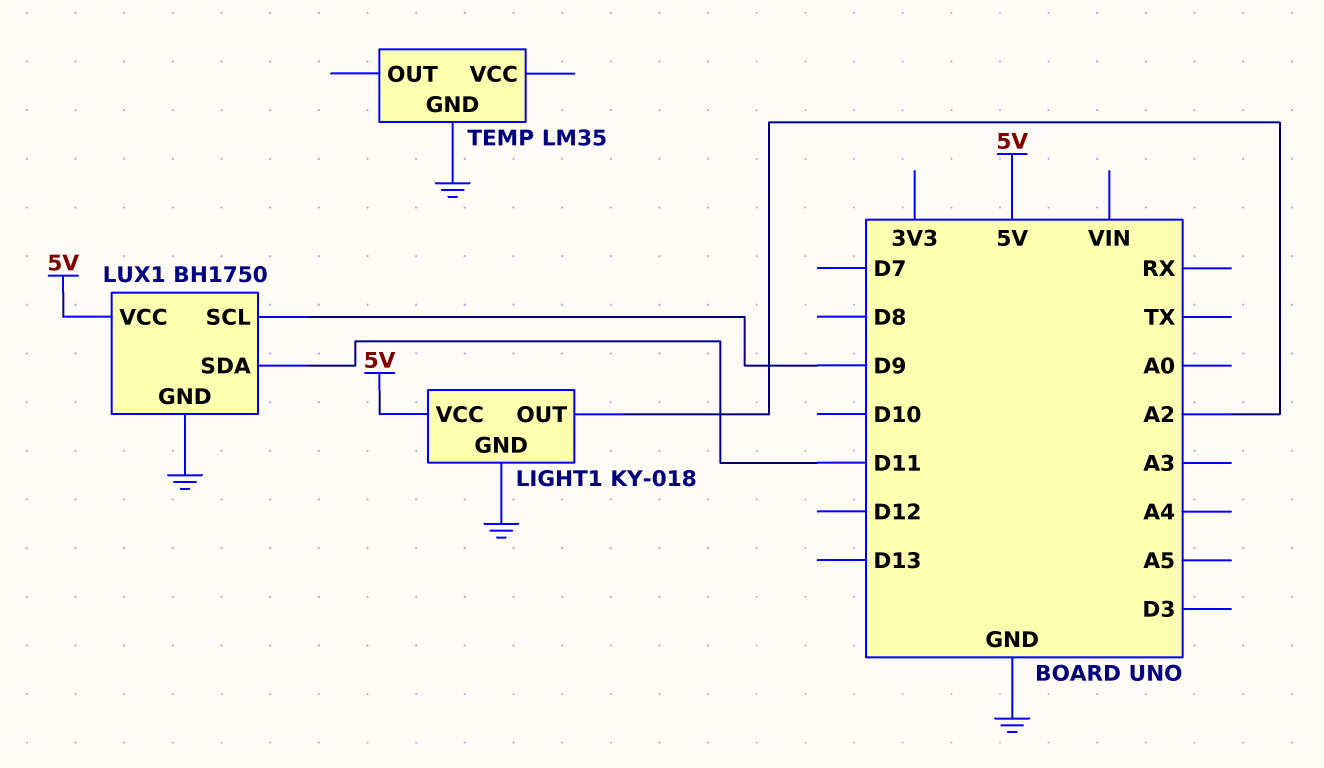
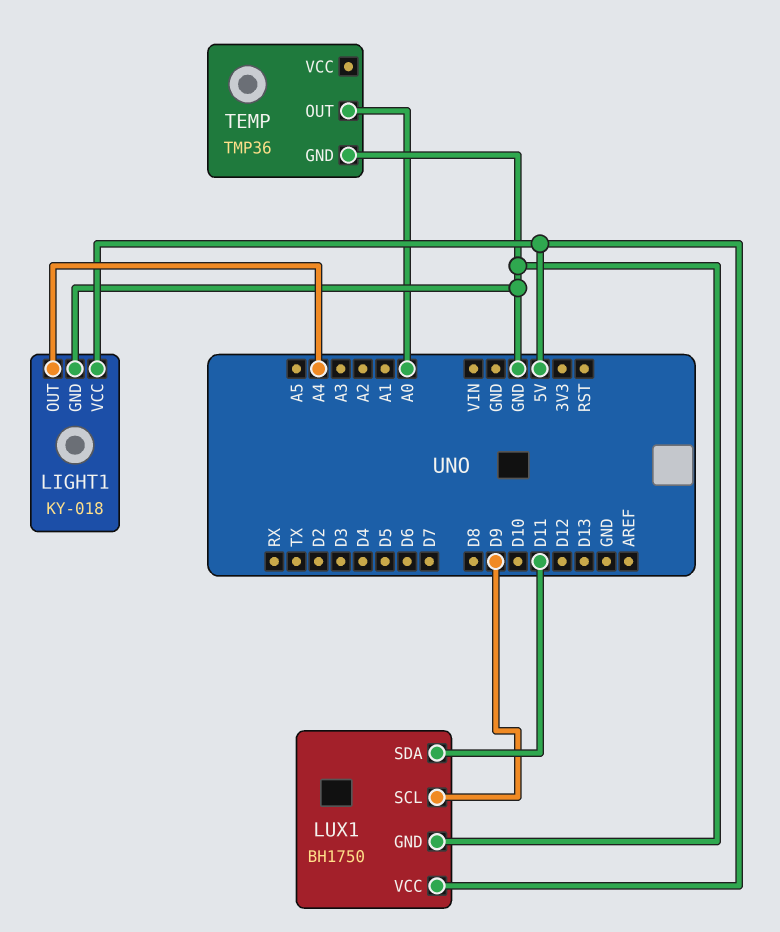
LIGHT1 pin OUT: A2 -> A4
TEMP: LM35 -> TMP36
TEMP pin OUT: none -> A0

